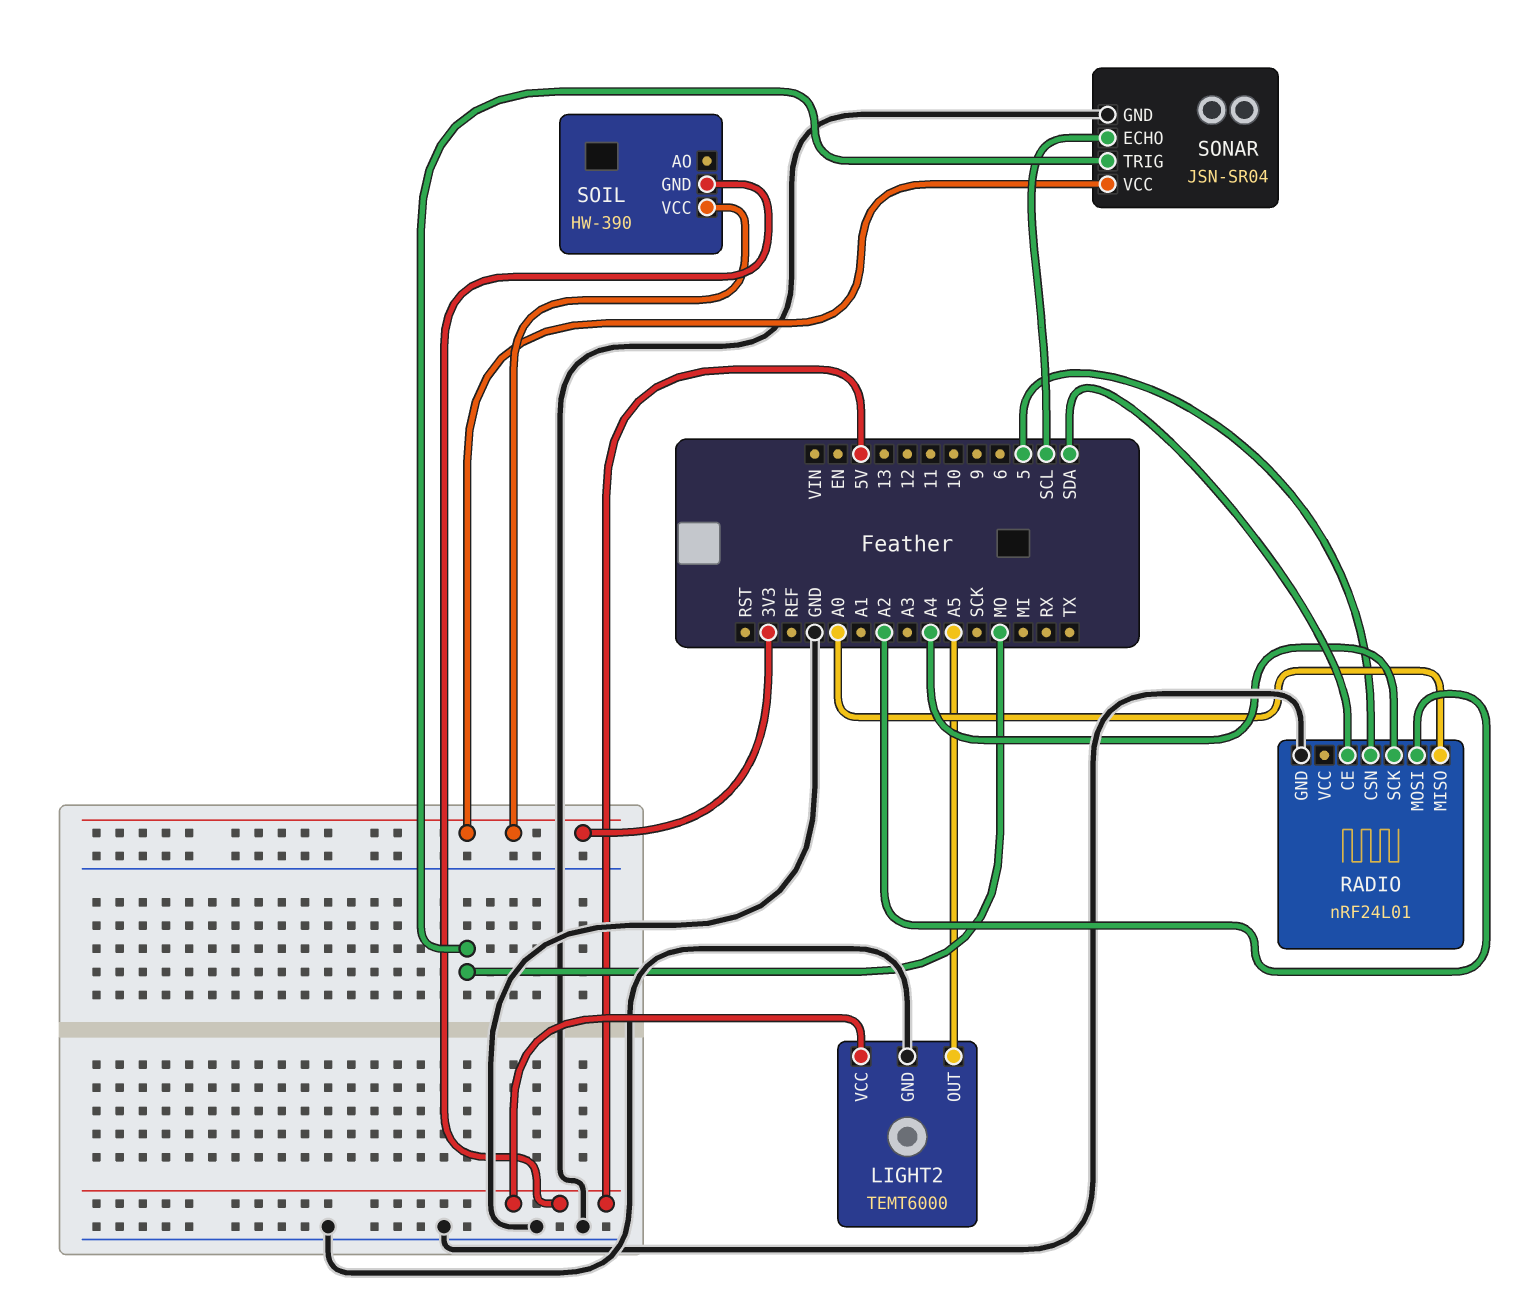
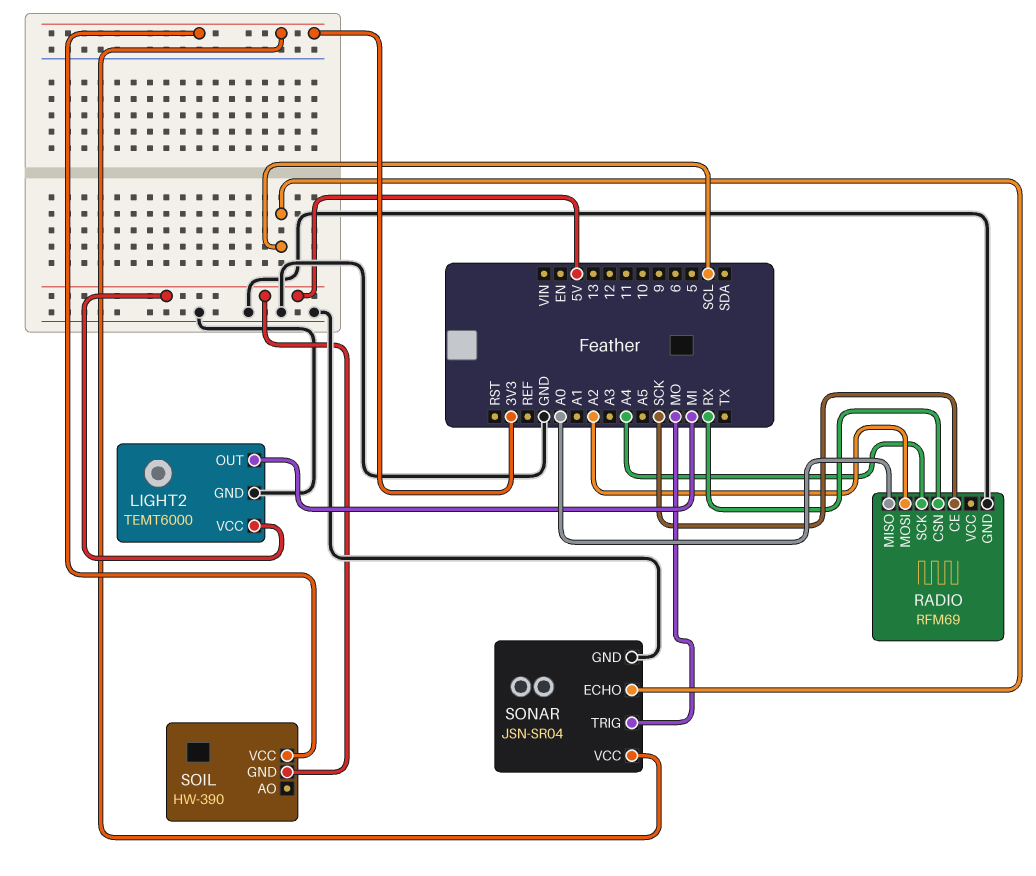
LIGHT2 pin OUT: A5 -> MI
RADIO: nRF24L01 -> RFM69
RADIO pin CE: SDA -> SCK
RADIO pin CSN: 5 -> RX

